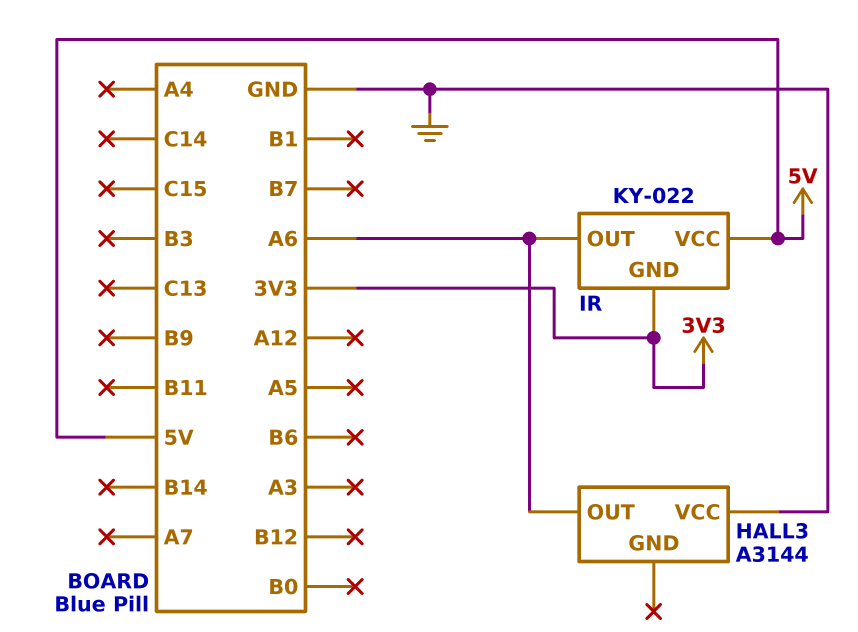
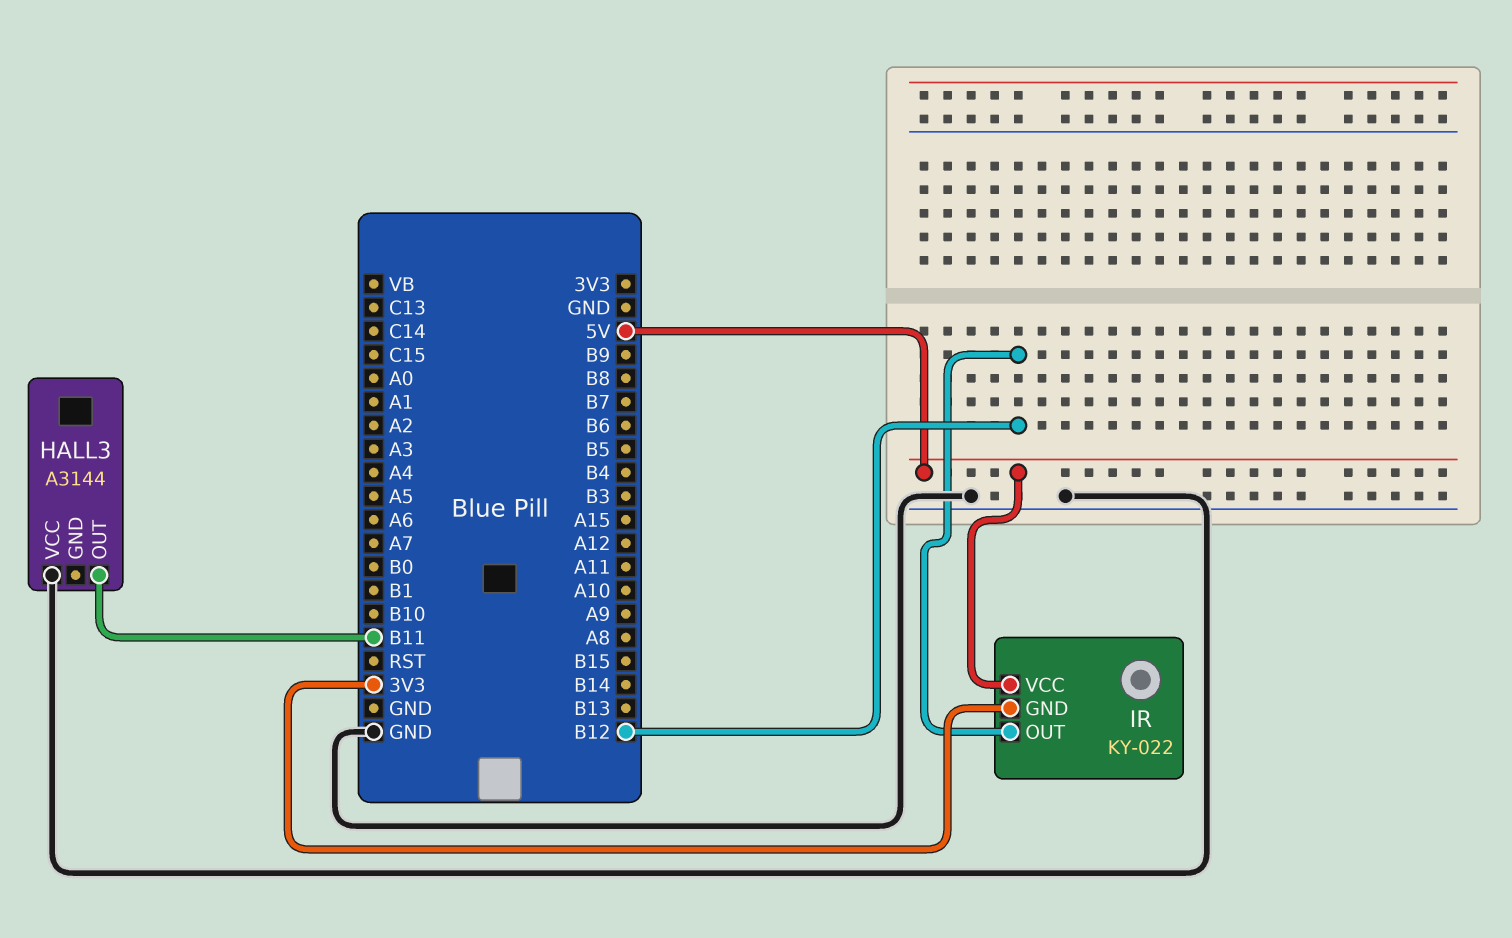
HALL3 pin OUT: A6 -> B11
IR pin OUT: A6 -> B12

